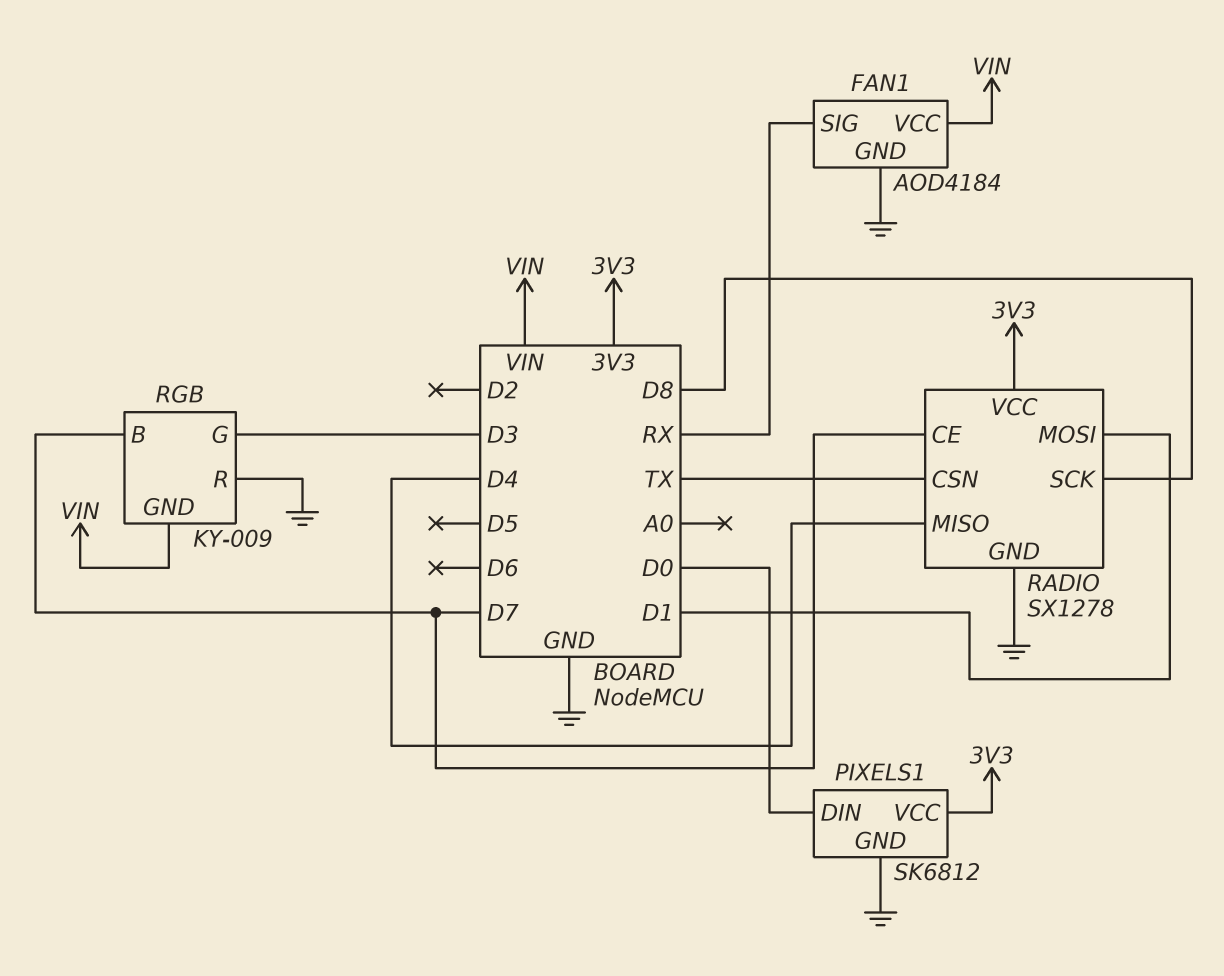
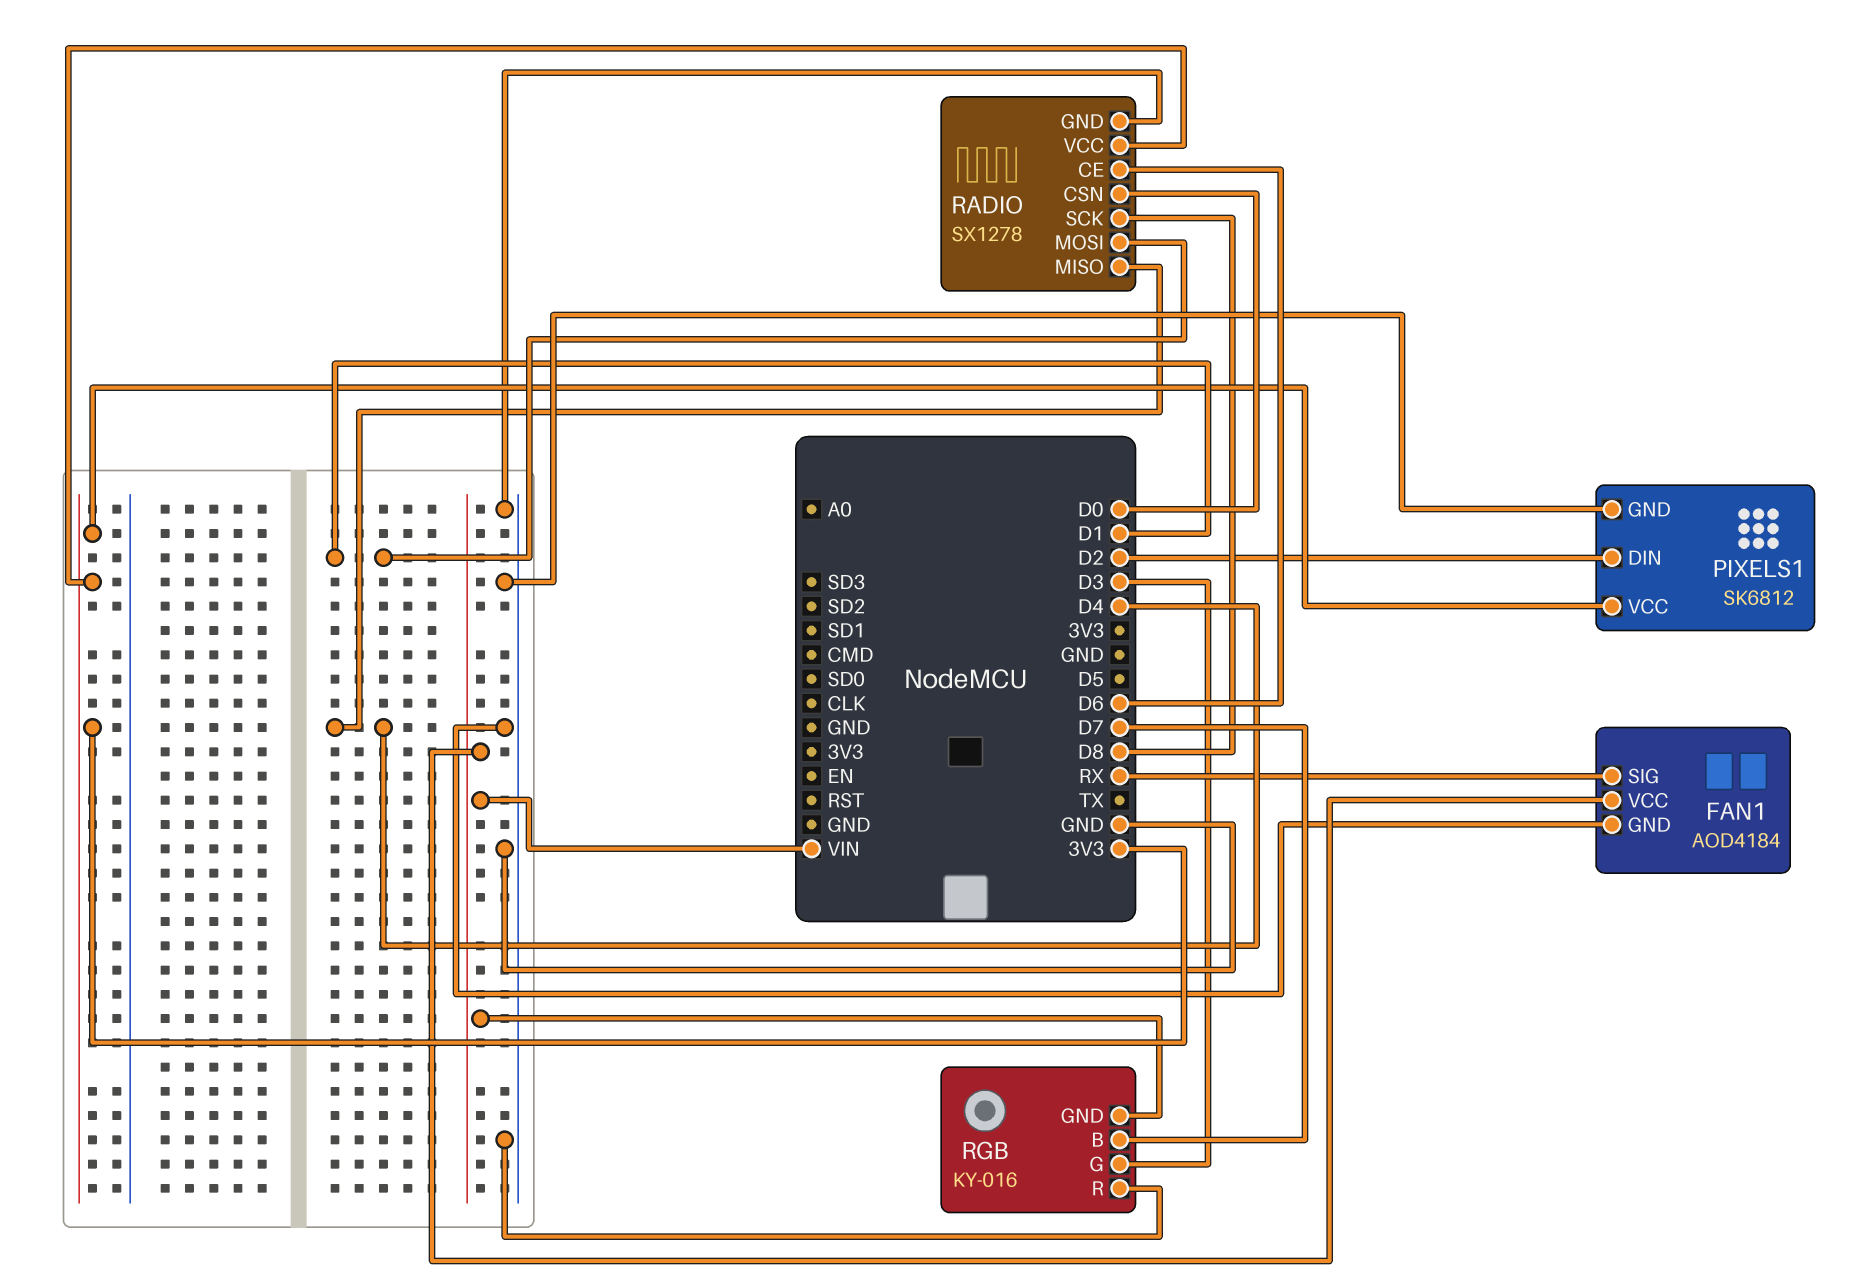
PIXELS1 pin DIN: D0 -> D2
RADIO pin CE: D7 -> D6
RADIO pin CSN: TX -> D0
RGB: KY-009 -> KY-016

